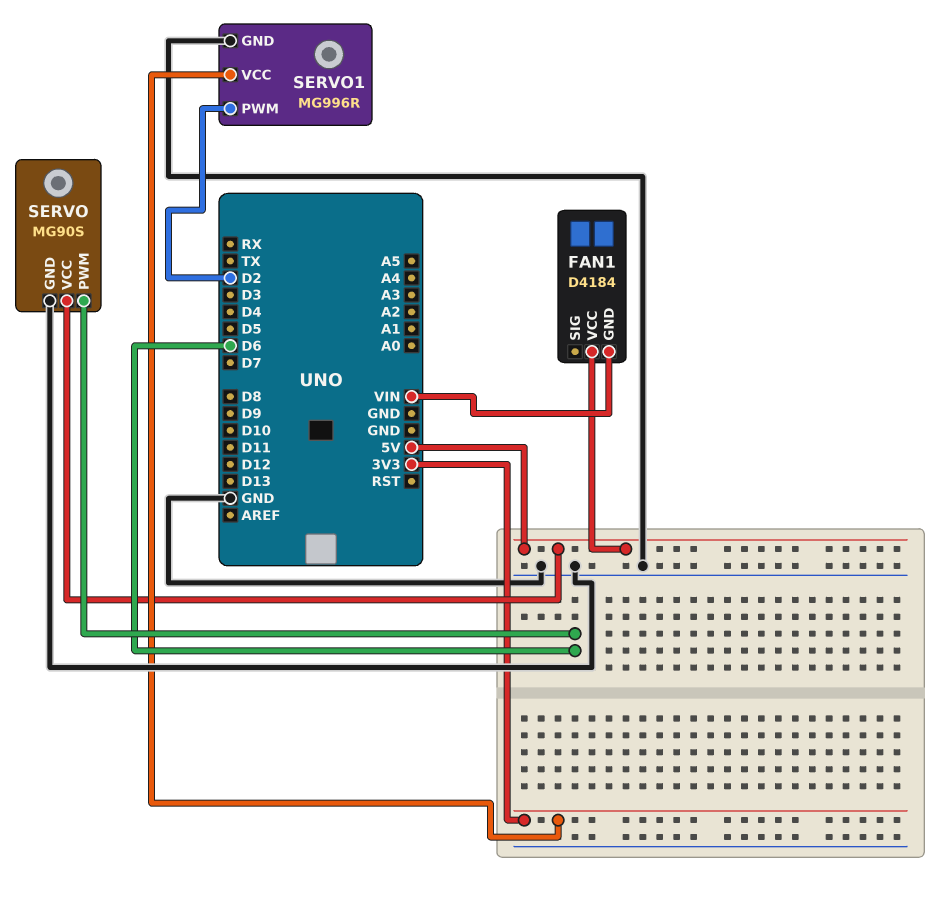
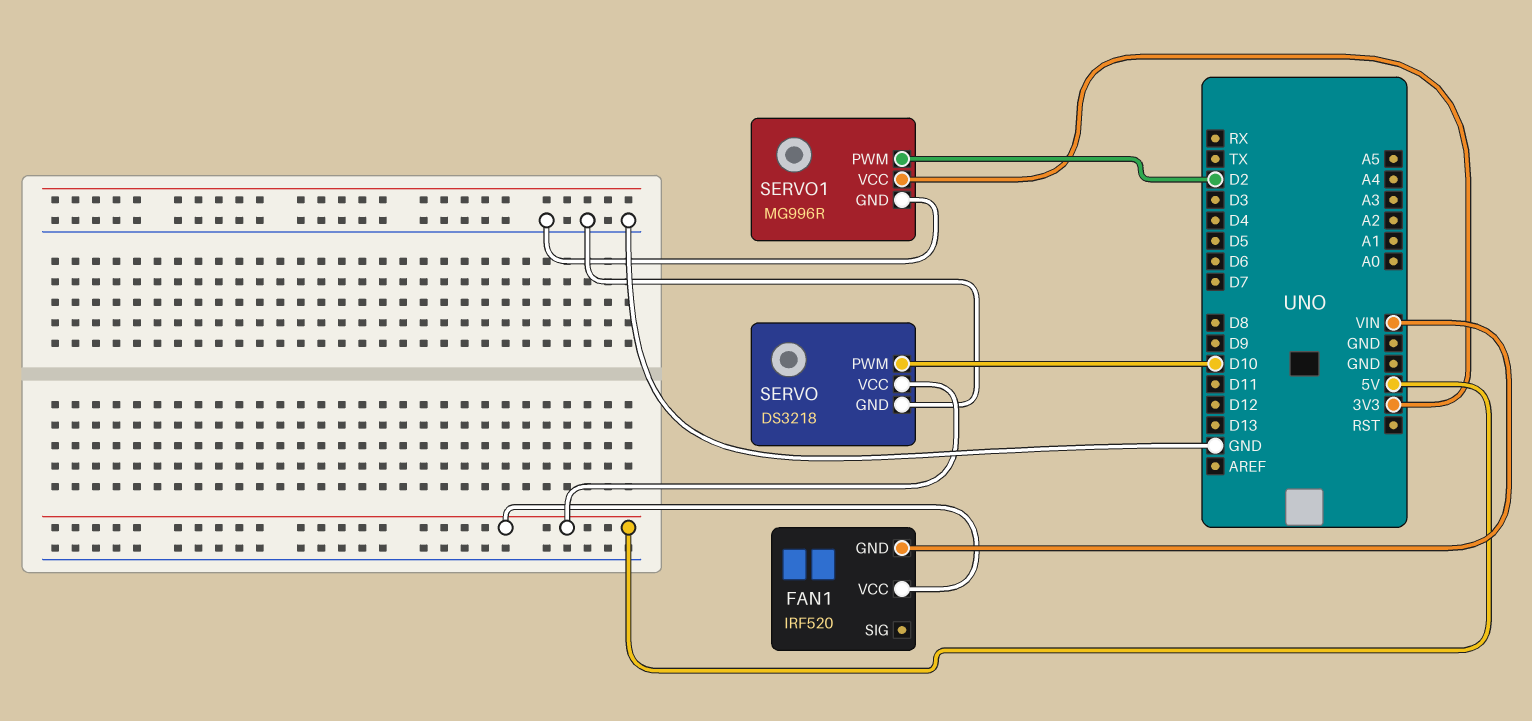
FAN1: D4184 -> IRF520
SERVO: MG90S -> DS3218
SERVO pin PWM: D6 -> D10

